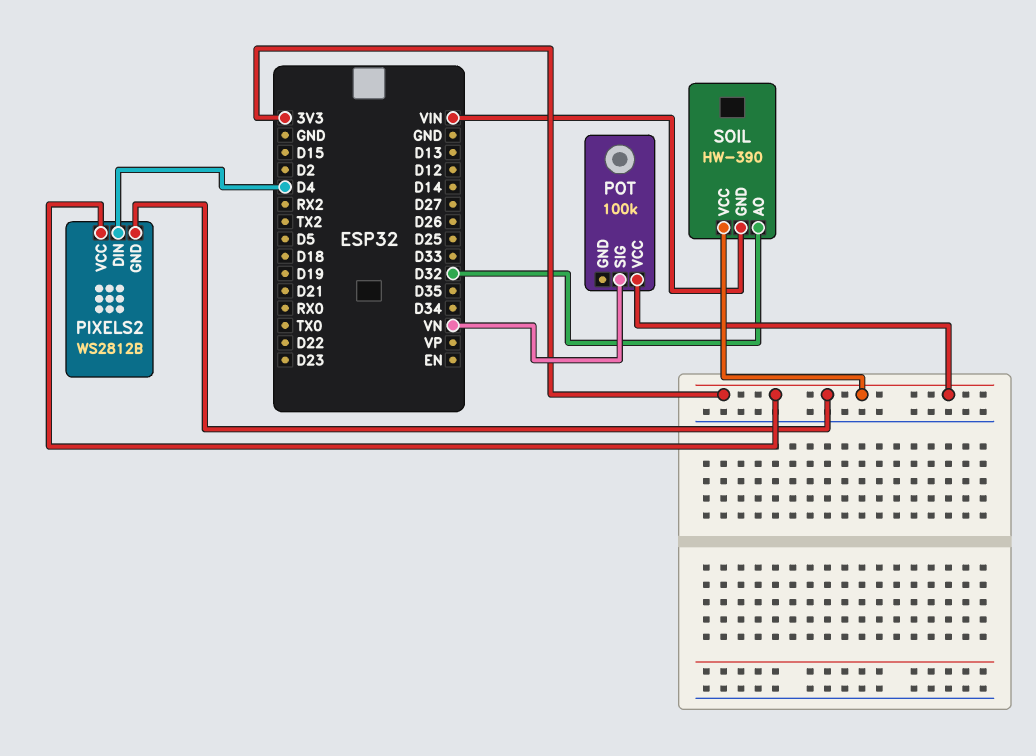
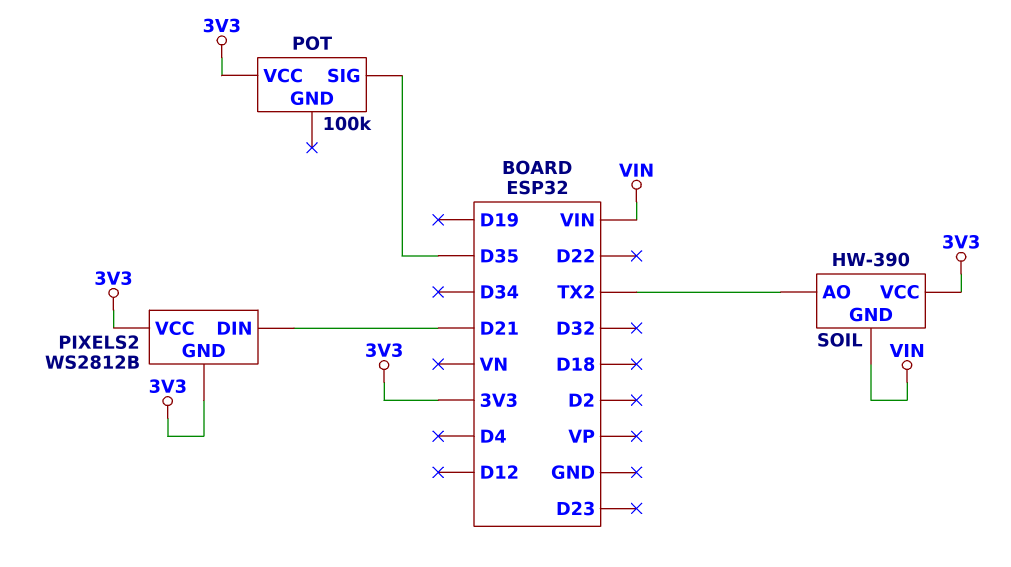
PIXELS2 pin DIN: D4 -> D21
POT pin SIG: VN -> D35
SOIL pin AO: D32 -> TX2

